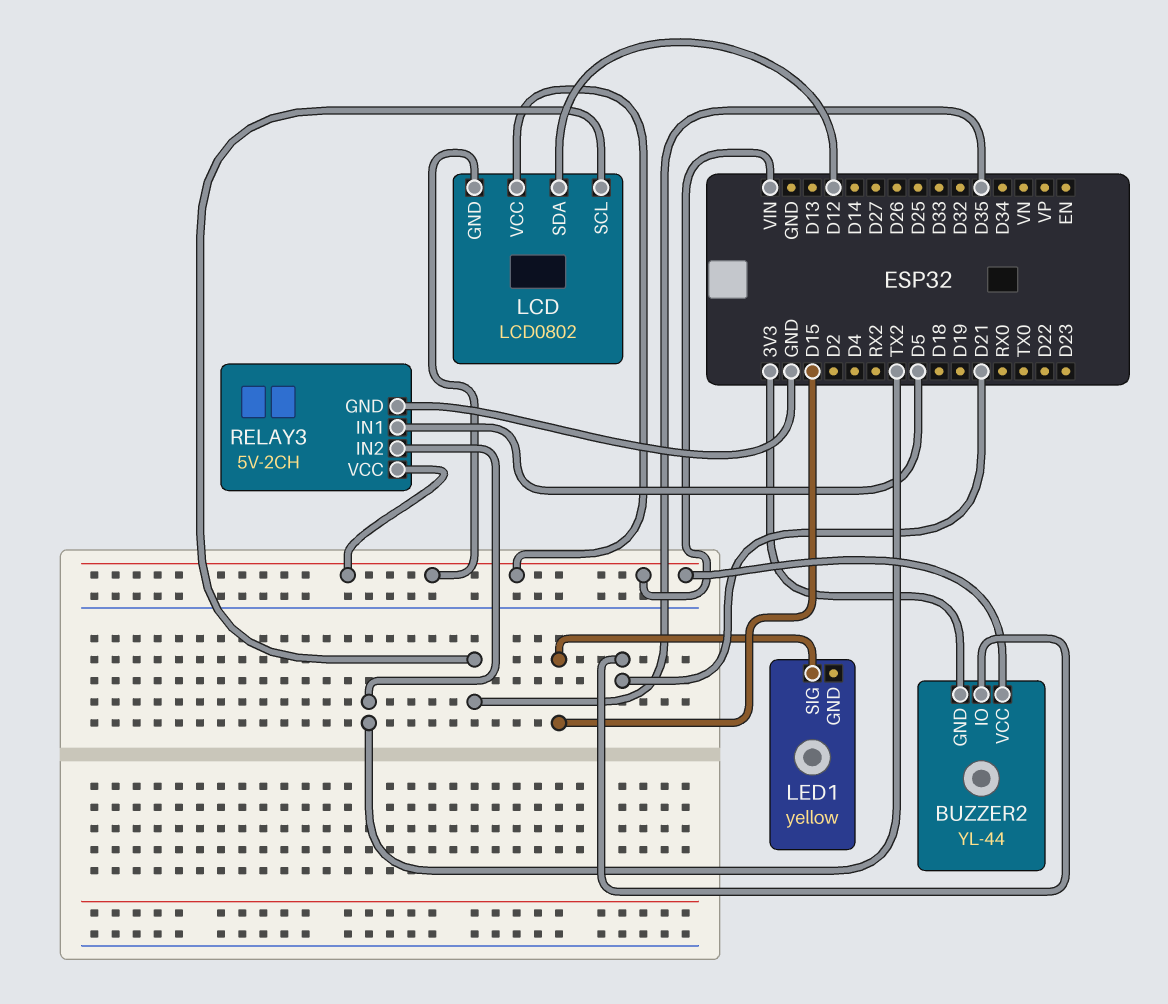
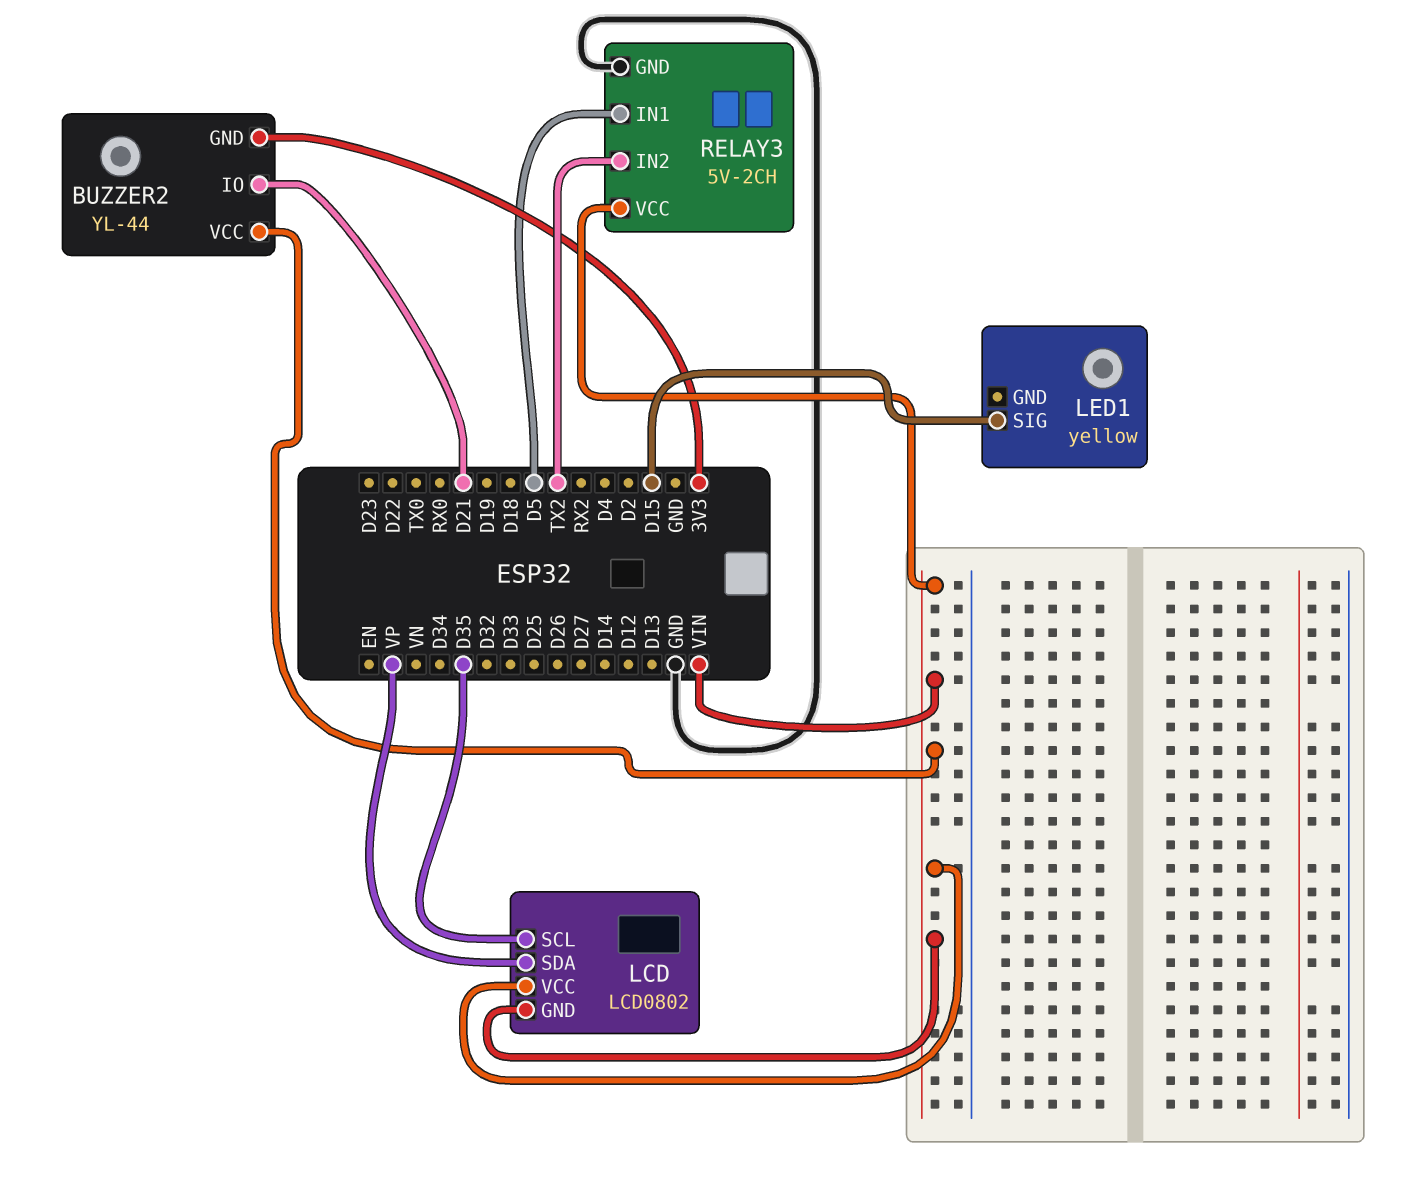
LCD pin SDA: D12 -> VP

